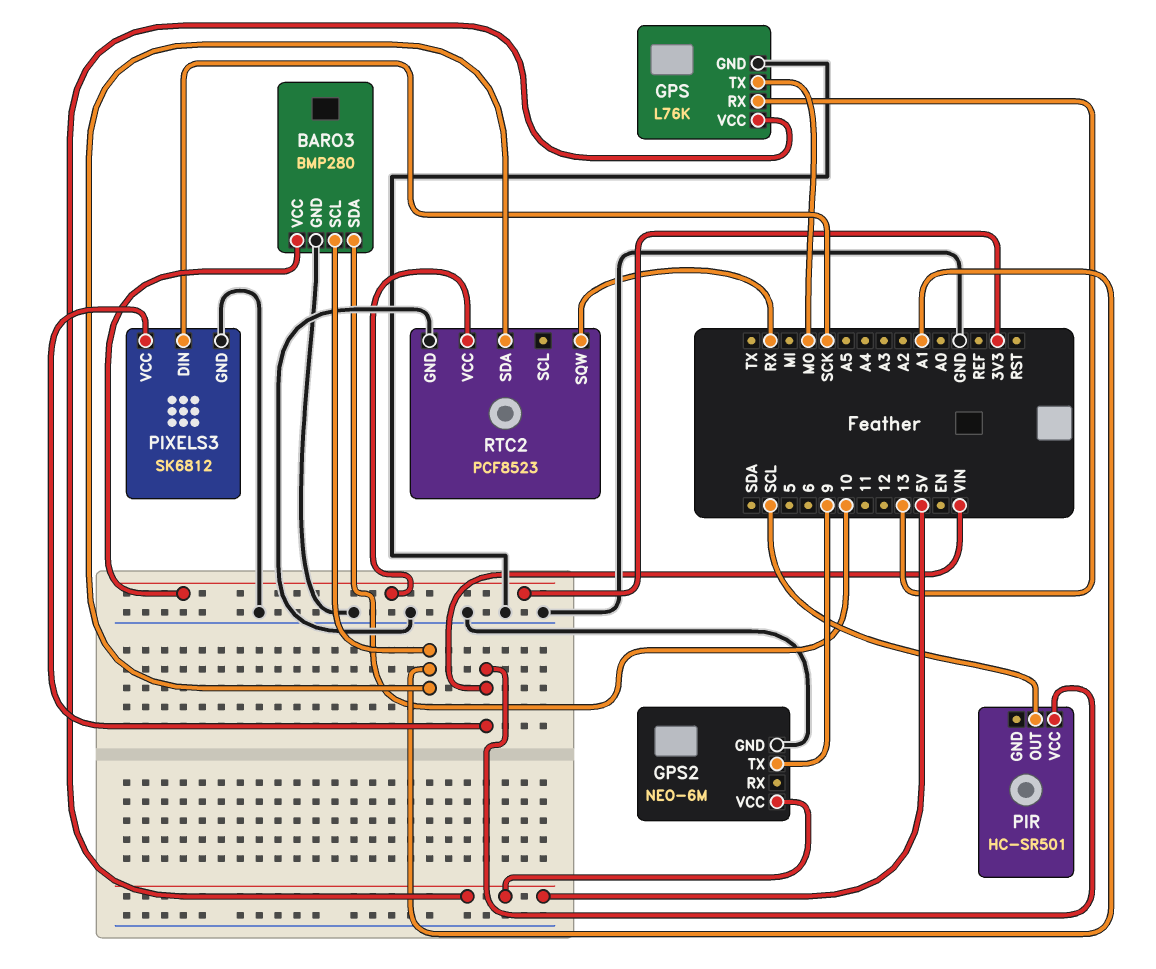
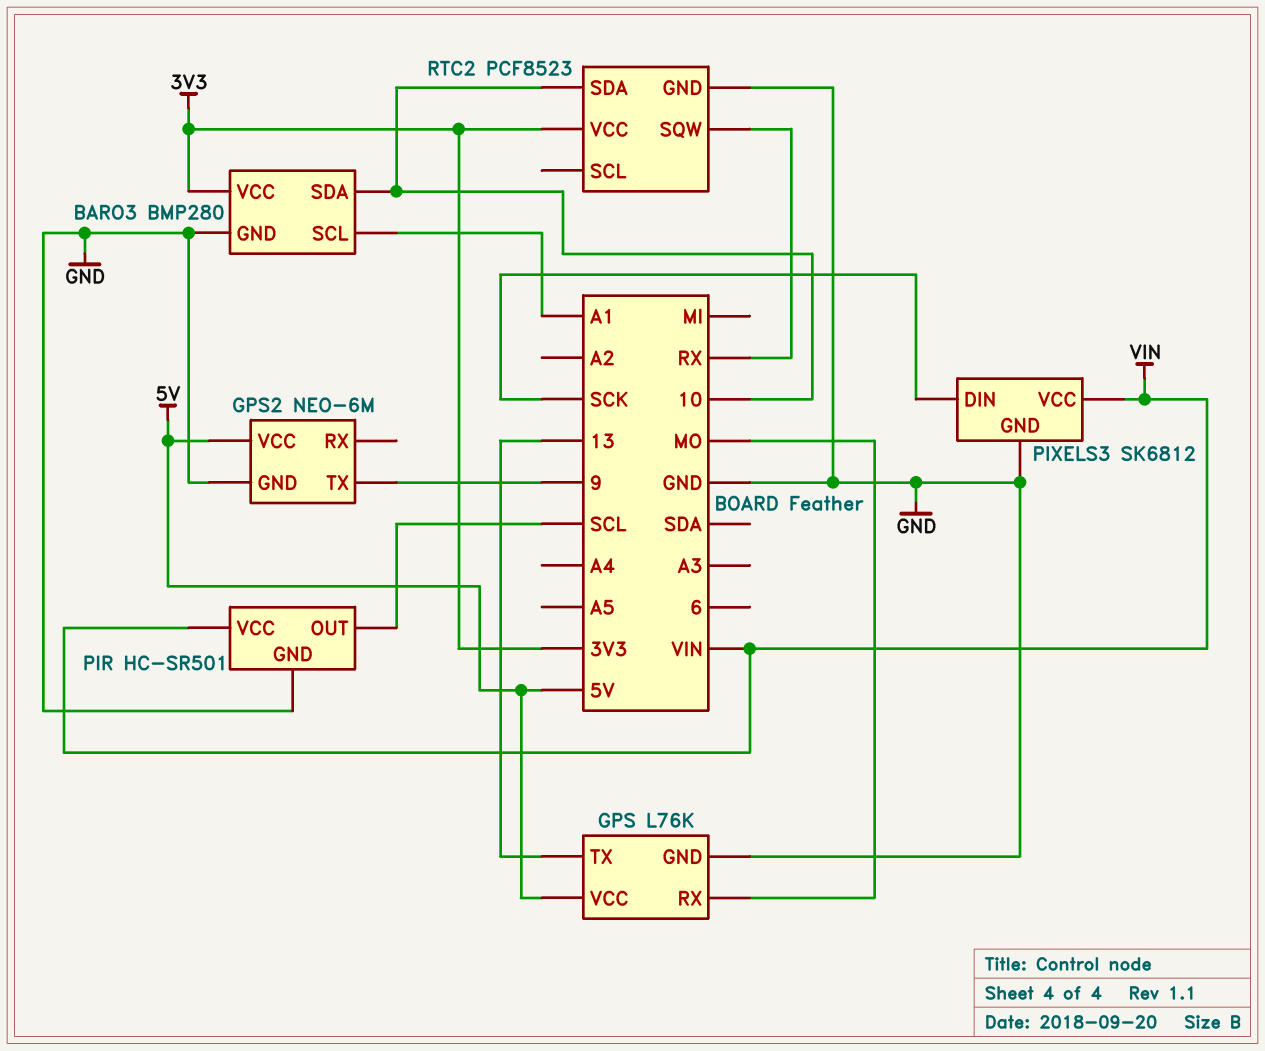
GPS pin RX: 13 -> MO
GPS pin TX: MO -> 13
PIR pin GND: none -> GND
RTC2 pin SDA: A1 -> 10

